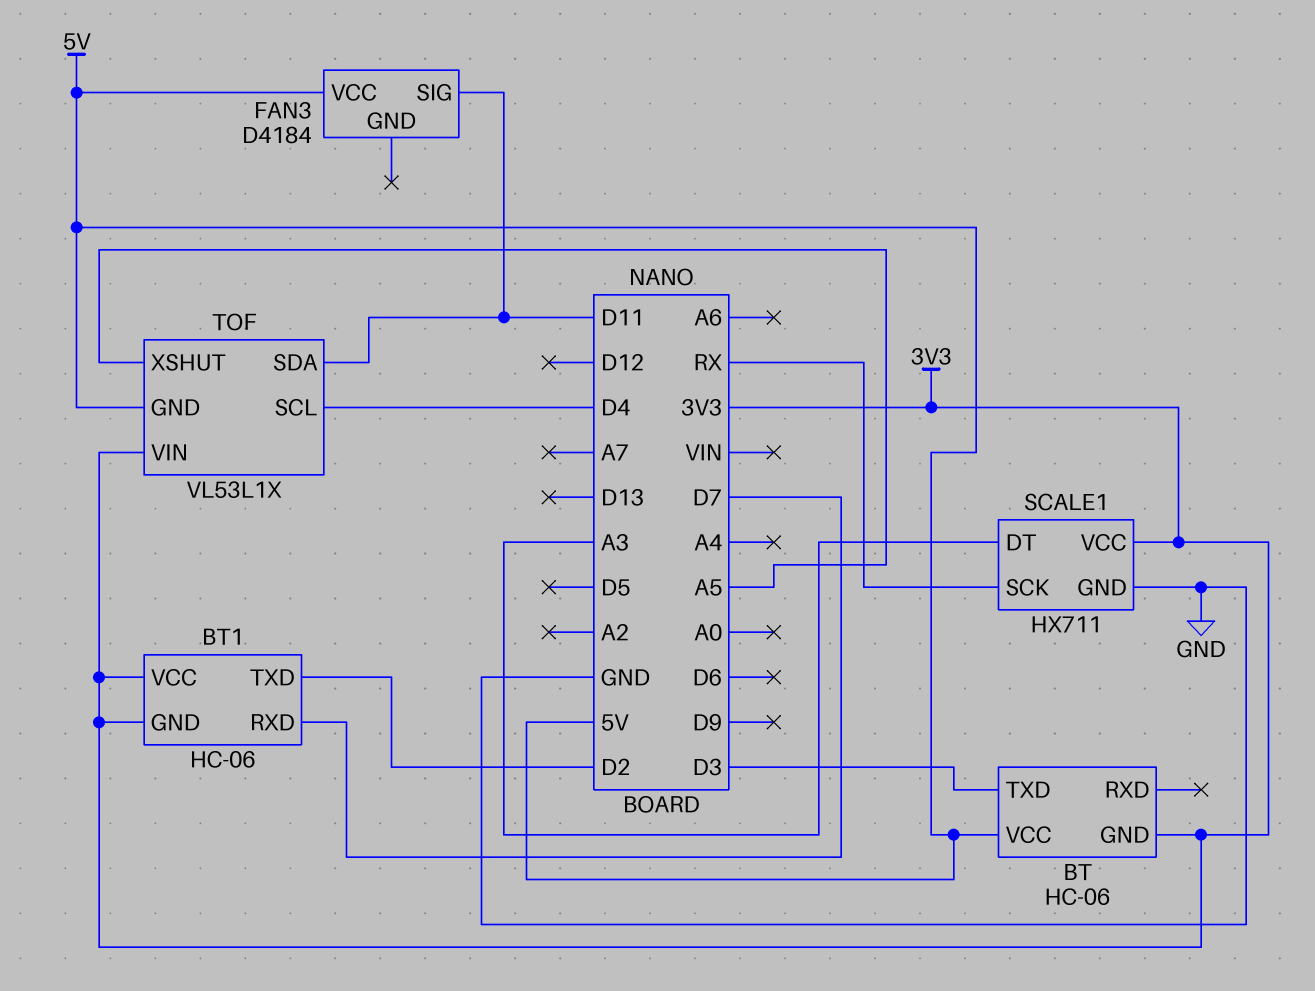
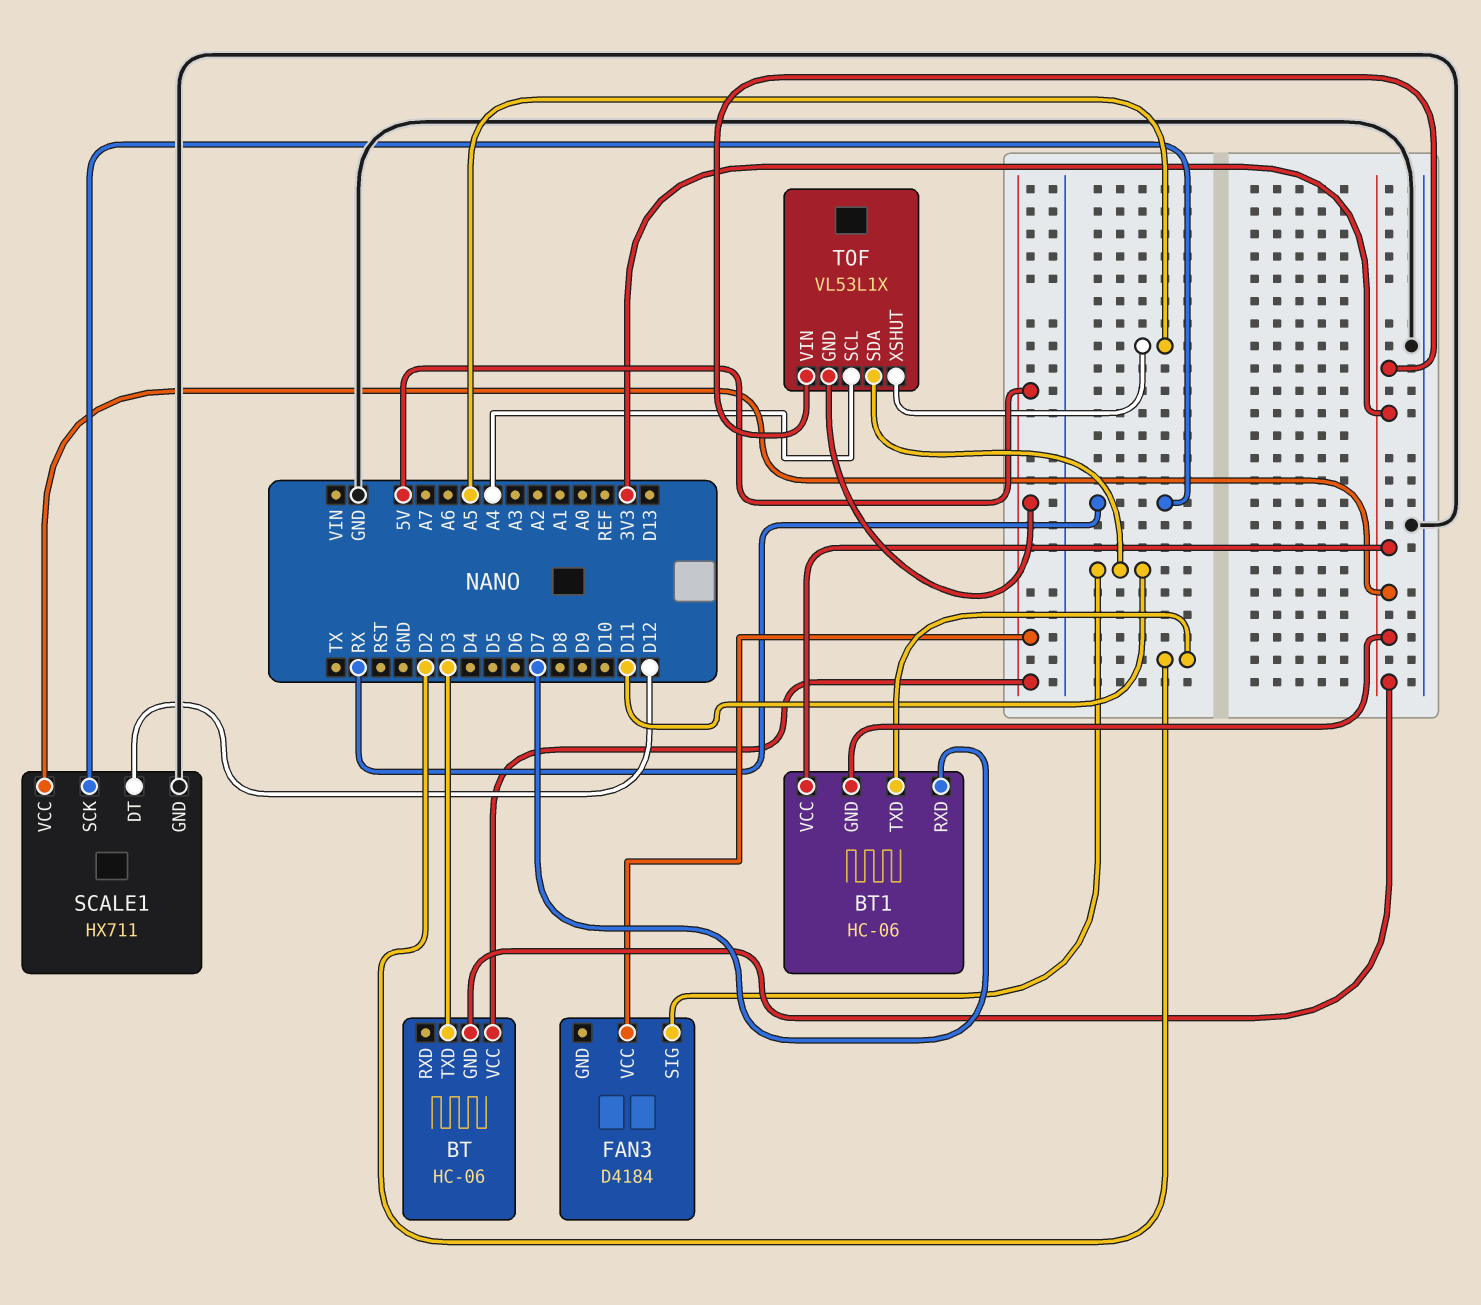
SCALE1 pin DT: A3 -> D12
TOF pin SCL: D4 -> A4

